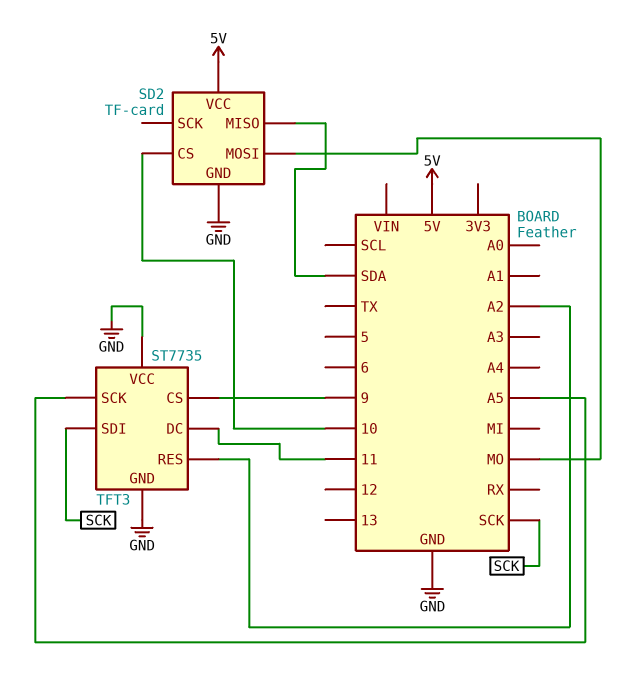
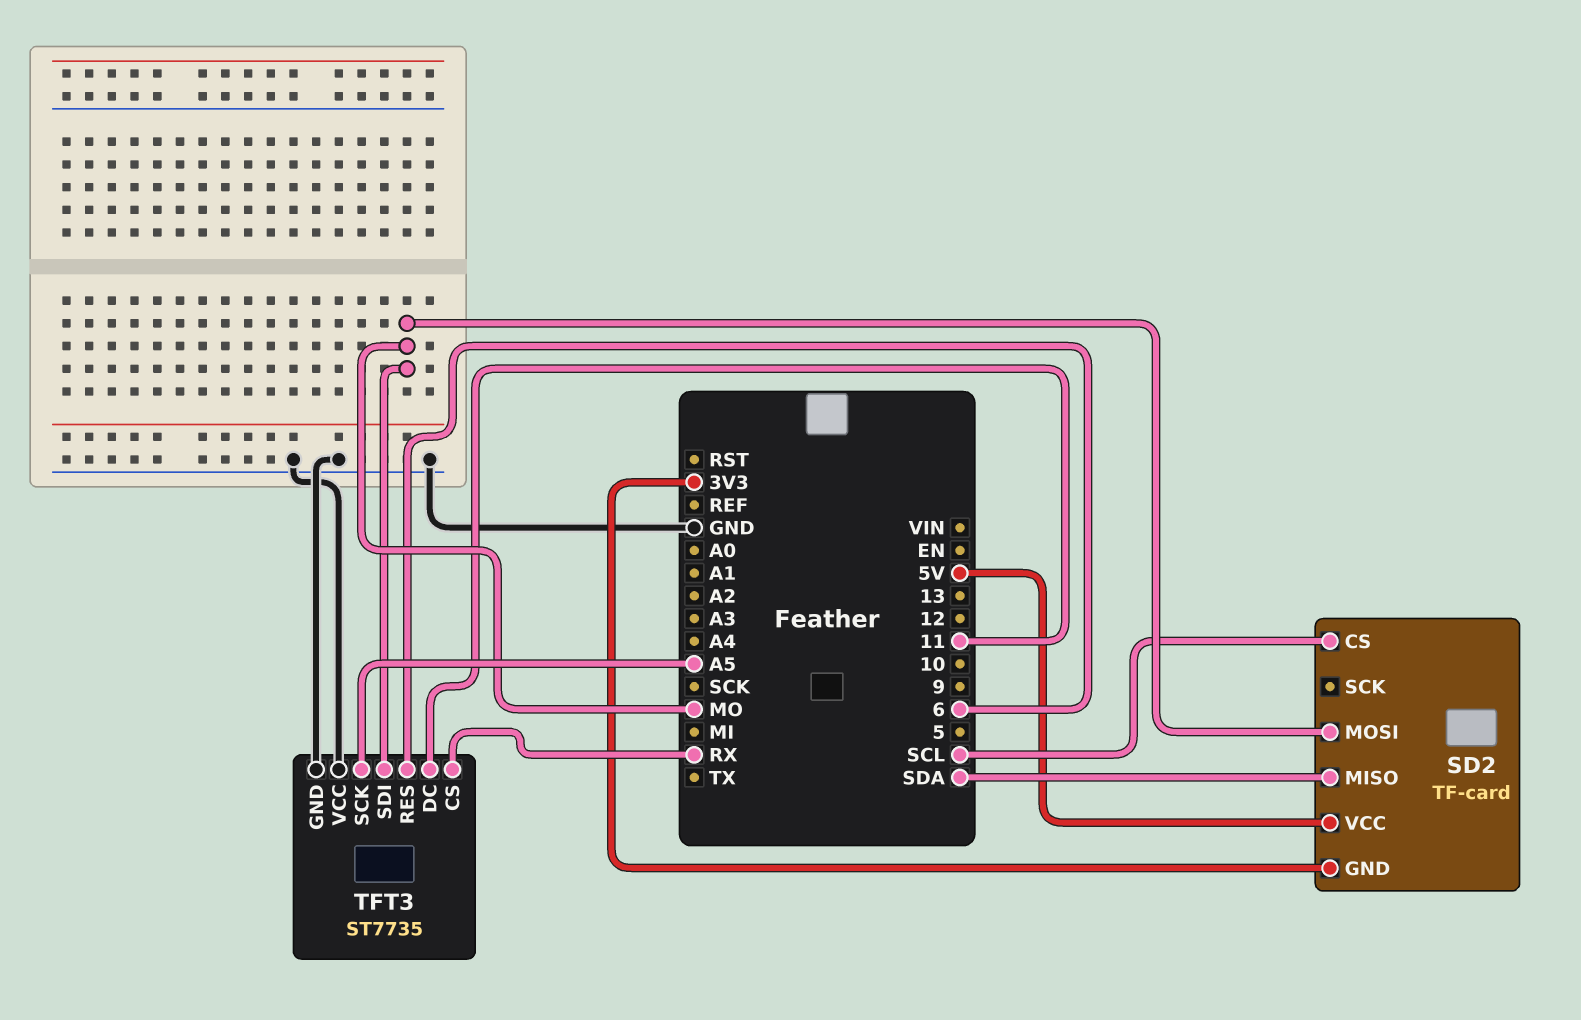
SD2 pin CS: 10 -> SCL
SD2 pin GND: GND -> 3V3
TFT3 pin CS: 9 -> RX
TFT3 pin RES: A2 -> 6
TFT3 pin SDI: SCK -> MO

